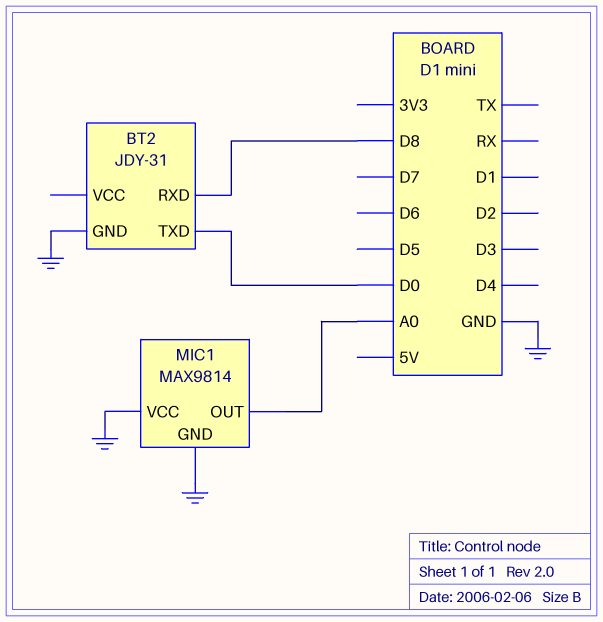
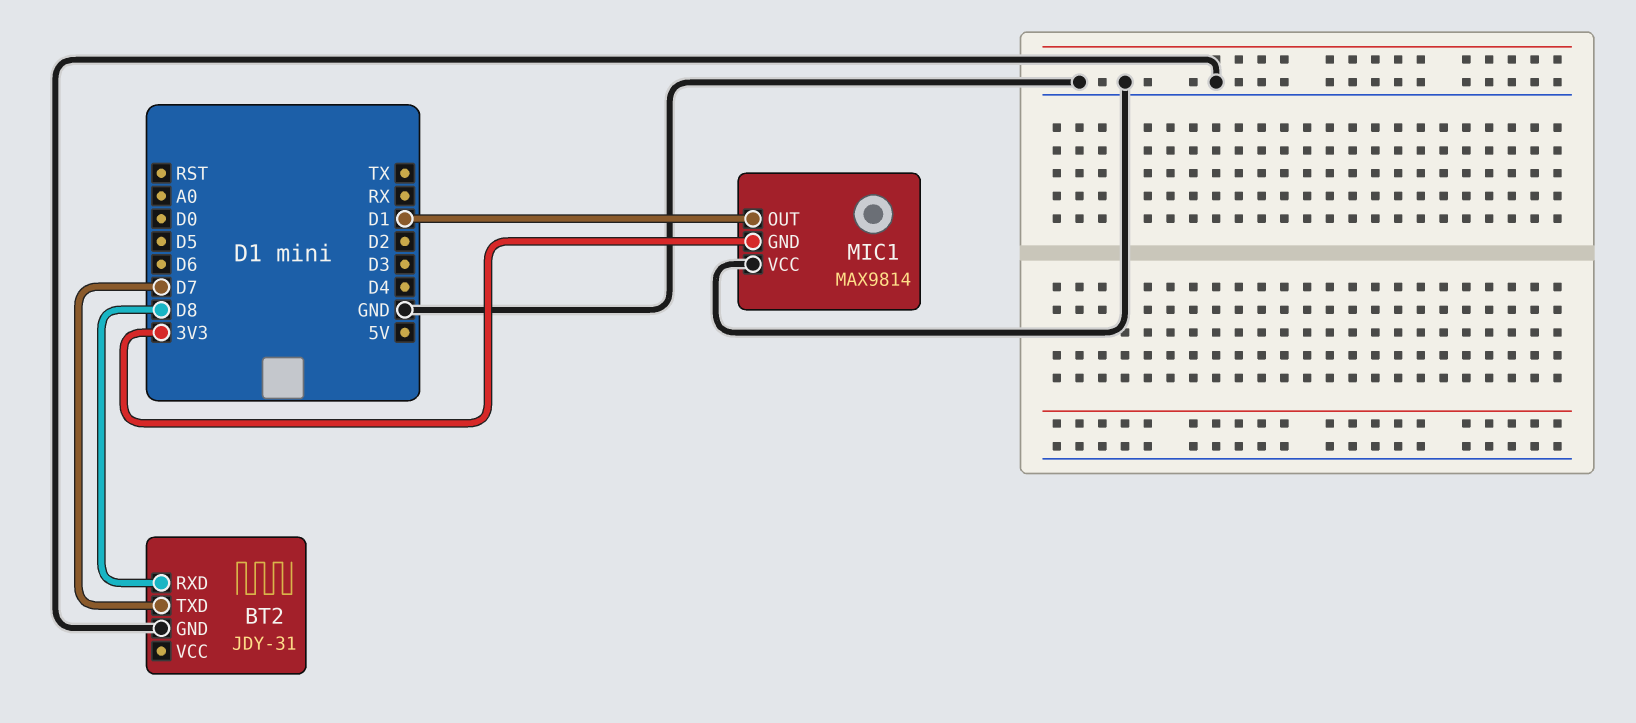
BT2 pin TXD: D0 -> D7
MIC1 pin GND: GND -> 3V3
MIC1 pin OUT: A0 -> D1

